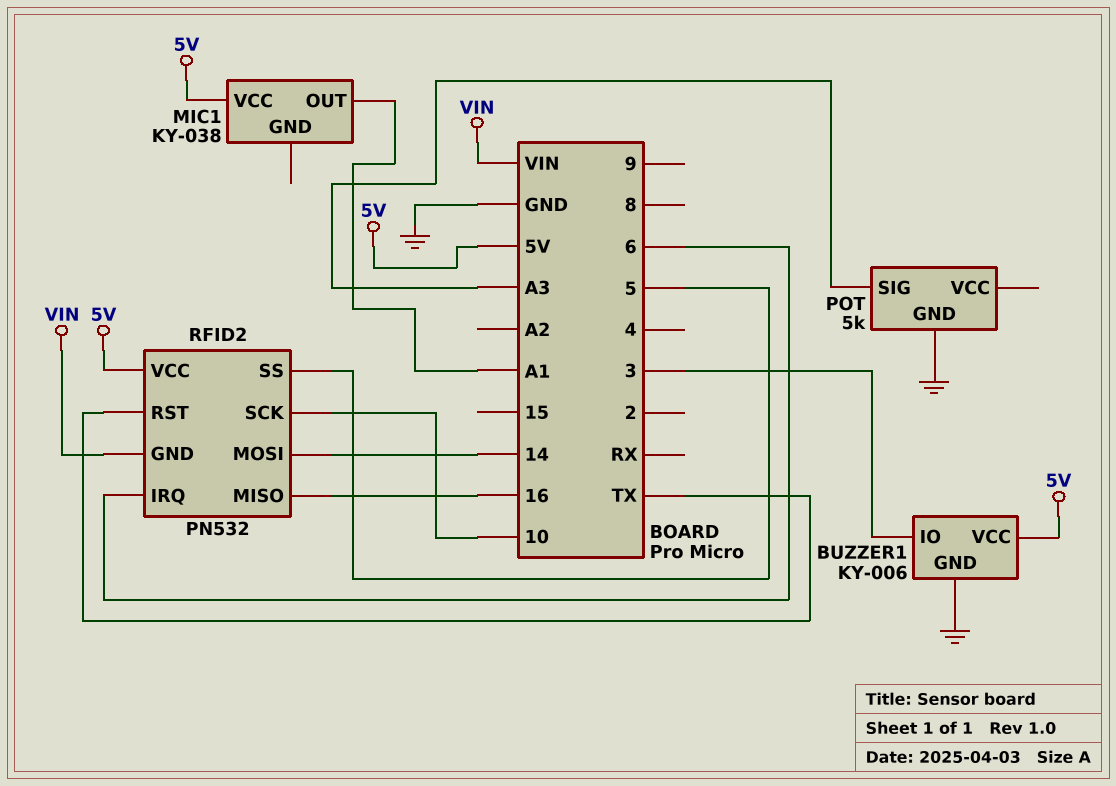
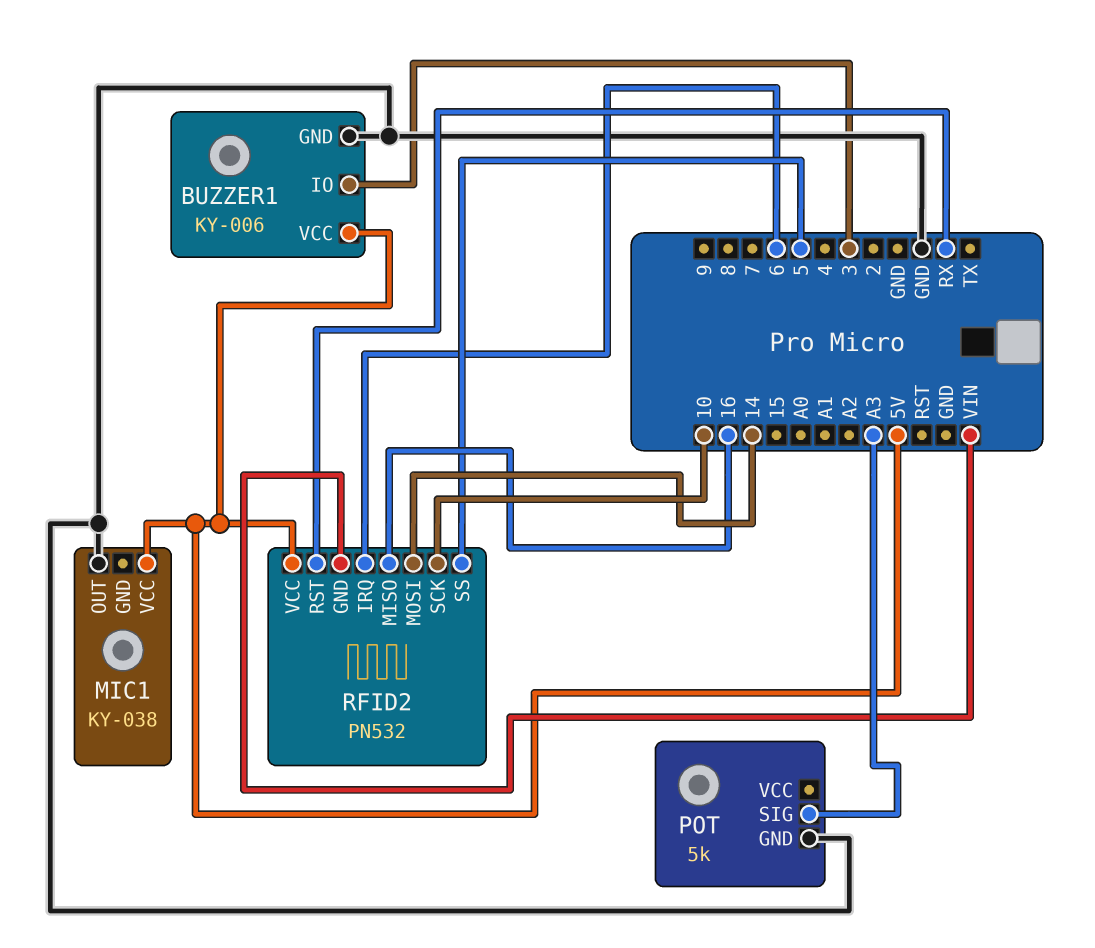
MIC1 pin OUT: A1 -> GND
RFID2 pin RST: TX -> RX

